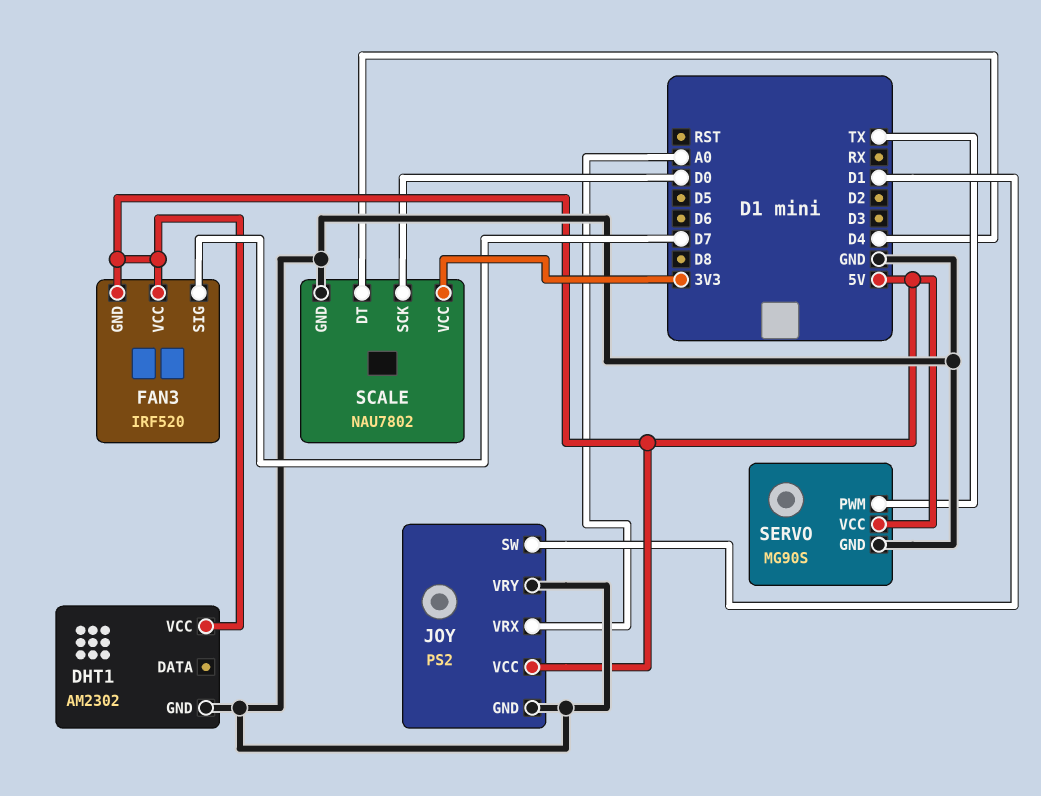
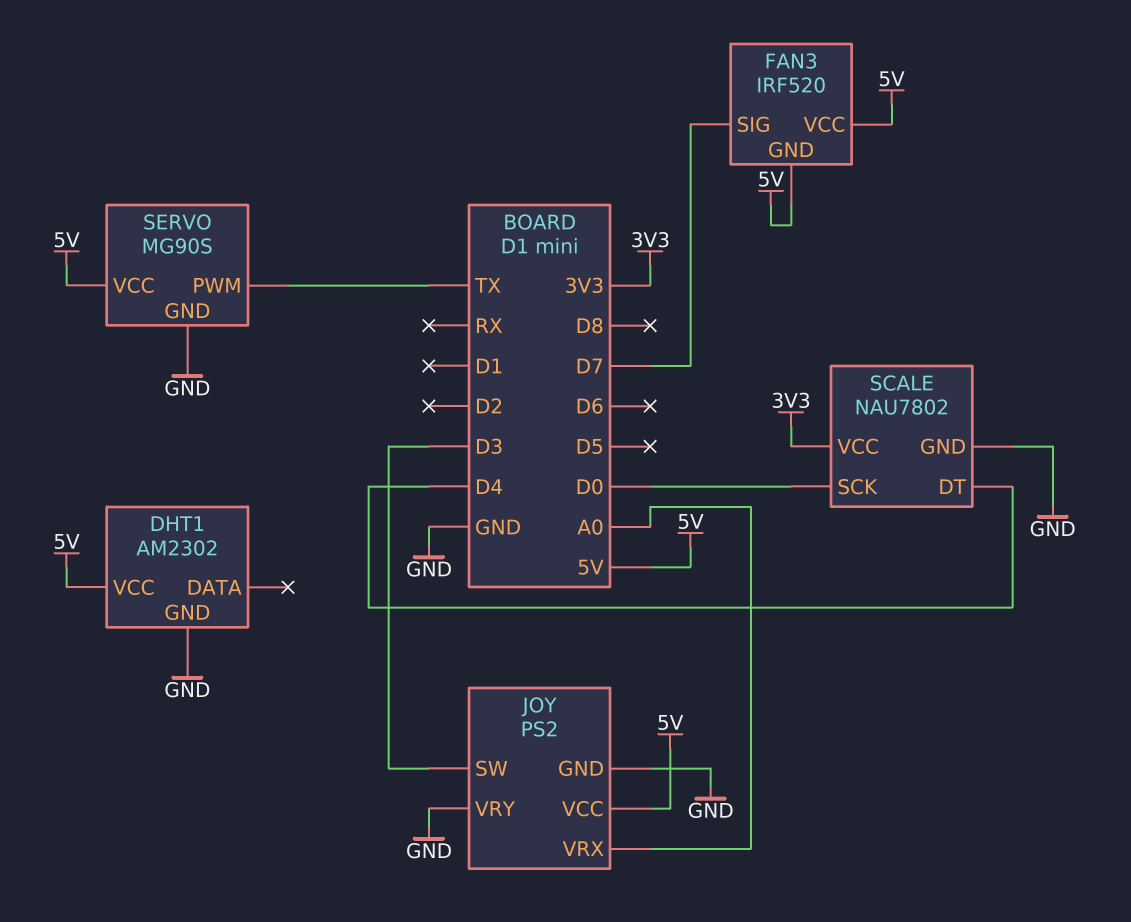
JOY pin SW: D1 -> D3

